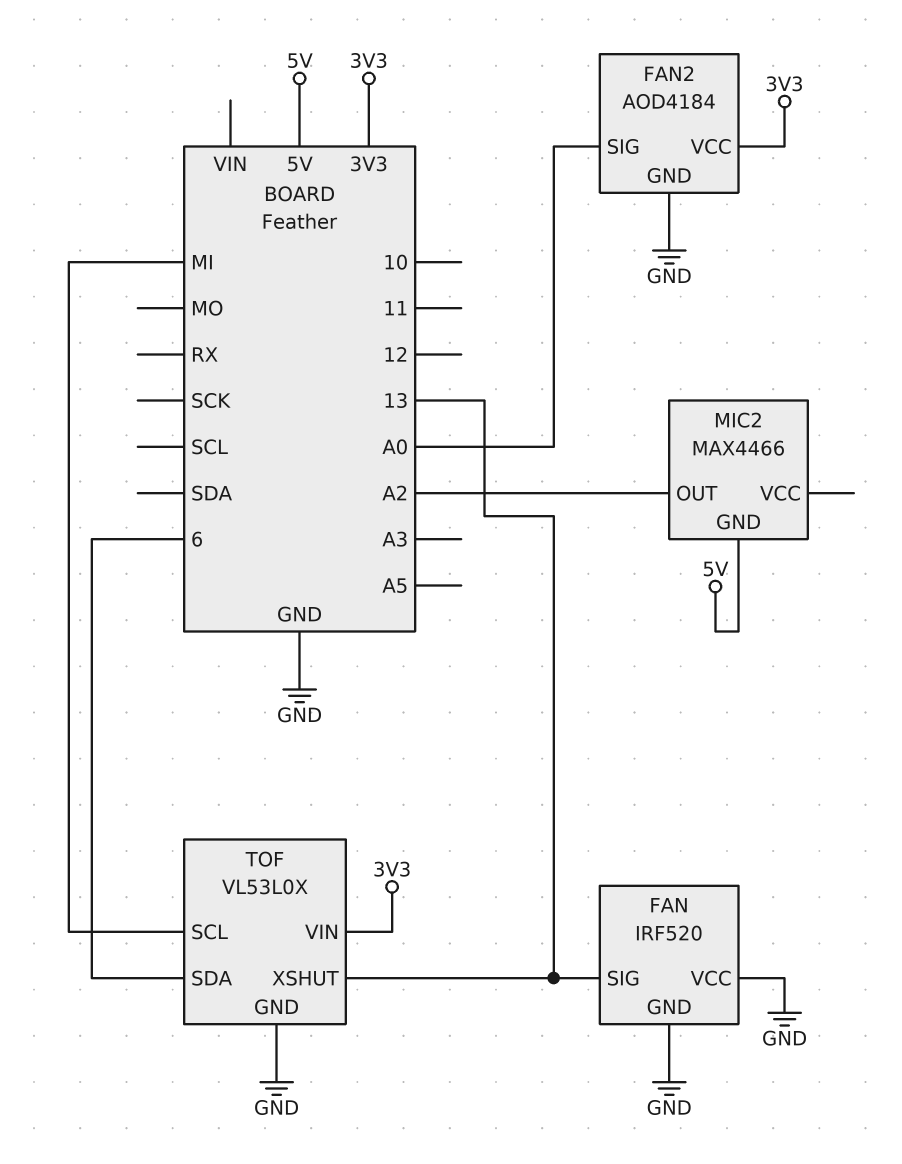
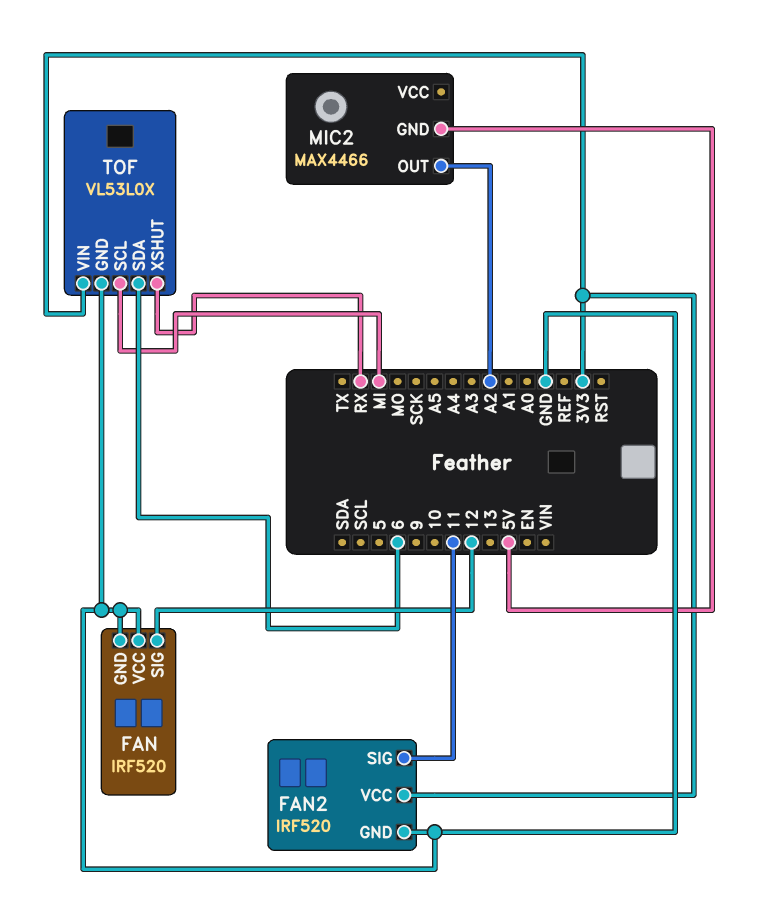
FAN pin SIG: 13 -> 12
FAN2: AOD4184 -> IRF520
FAN2 pin SIG: A0 -> 11
TOF pin XSHUT: 13 -> RX

